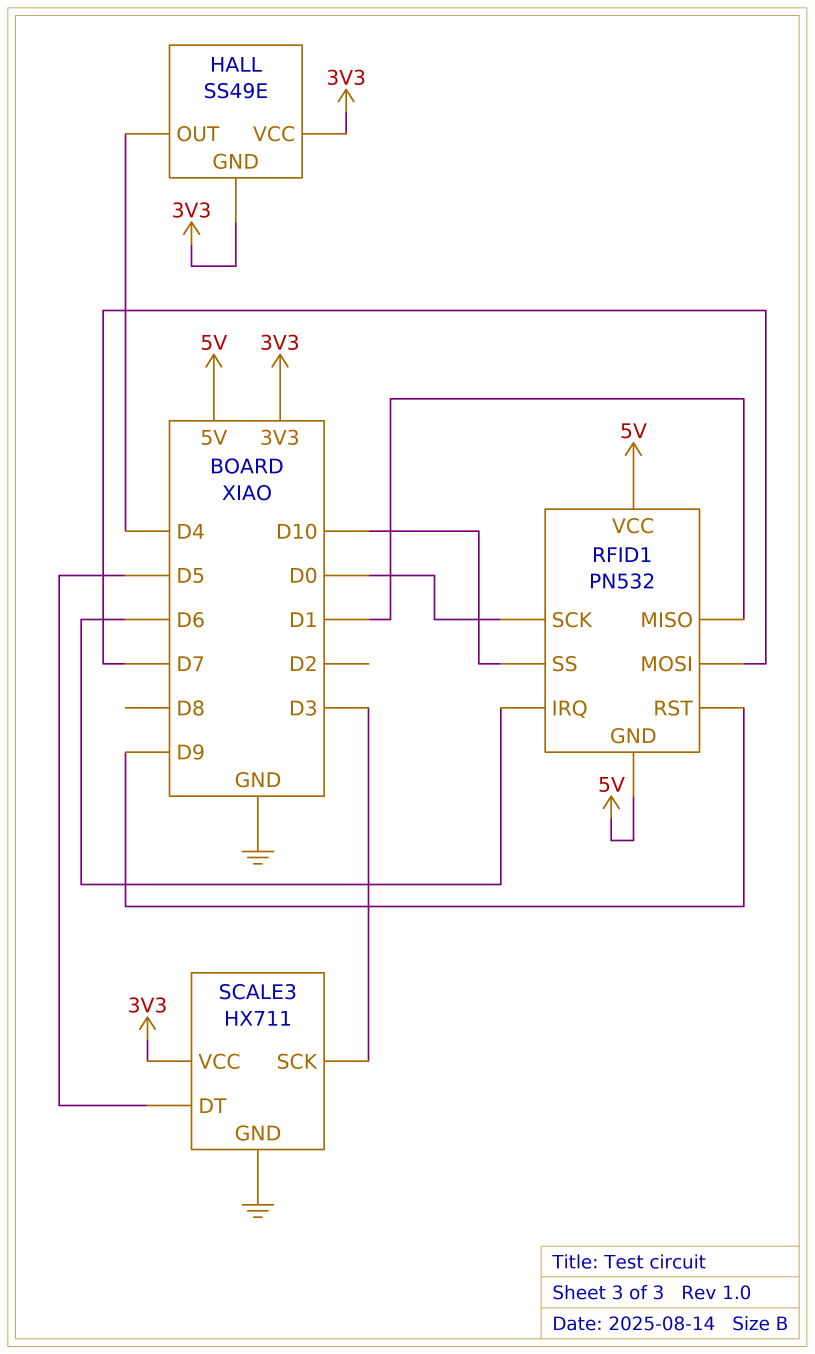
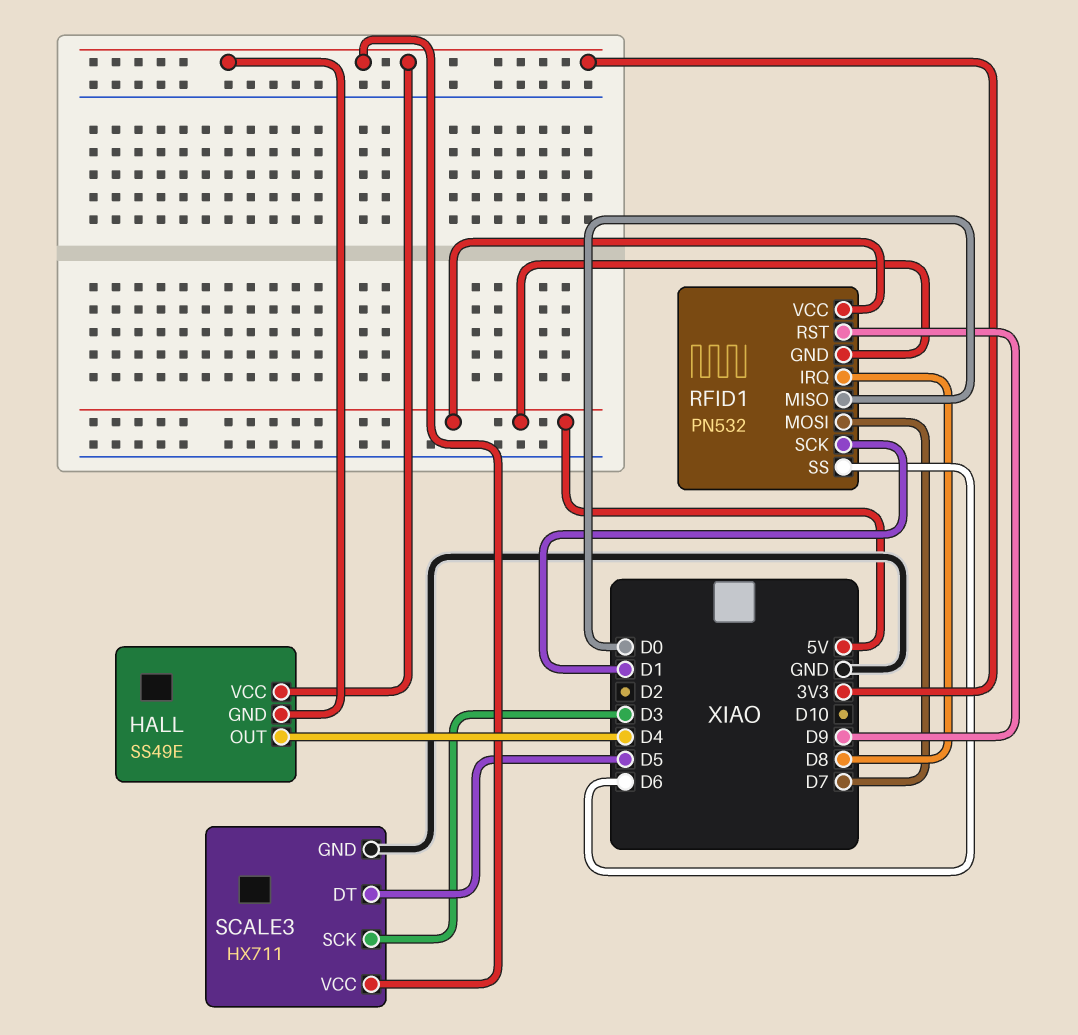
RFID1 pin IRQ: D6 -> D8
RFID1 pin MISO: D1 -> D0
RFID1 pin SCK: D0 -> D1
RFID1 pin SS: D10 -> D6

